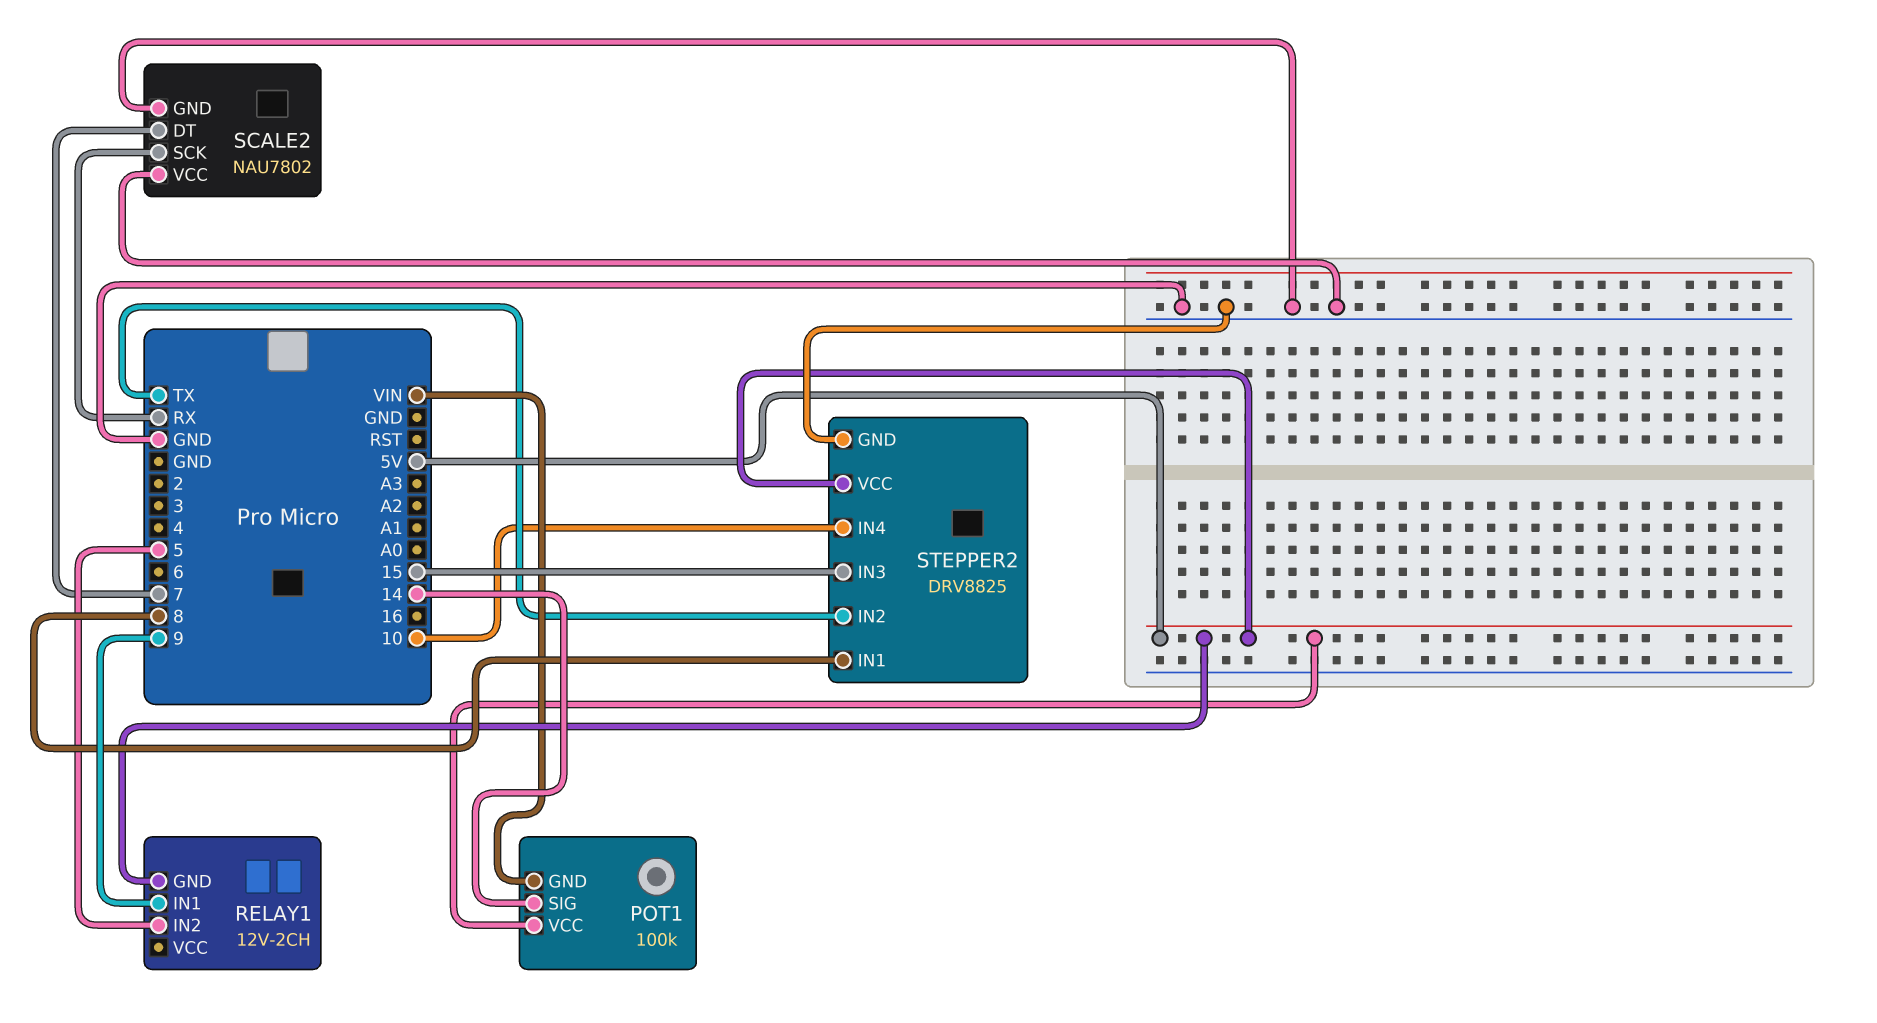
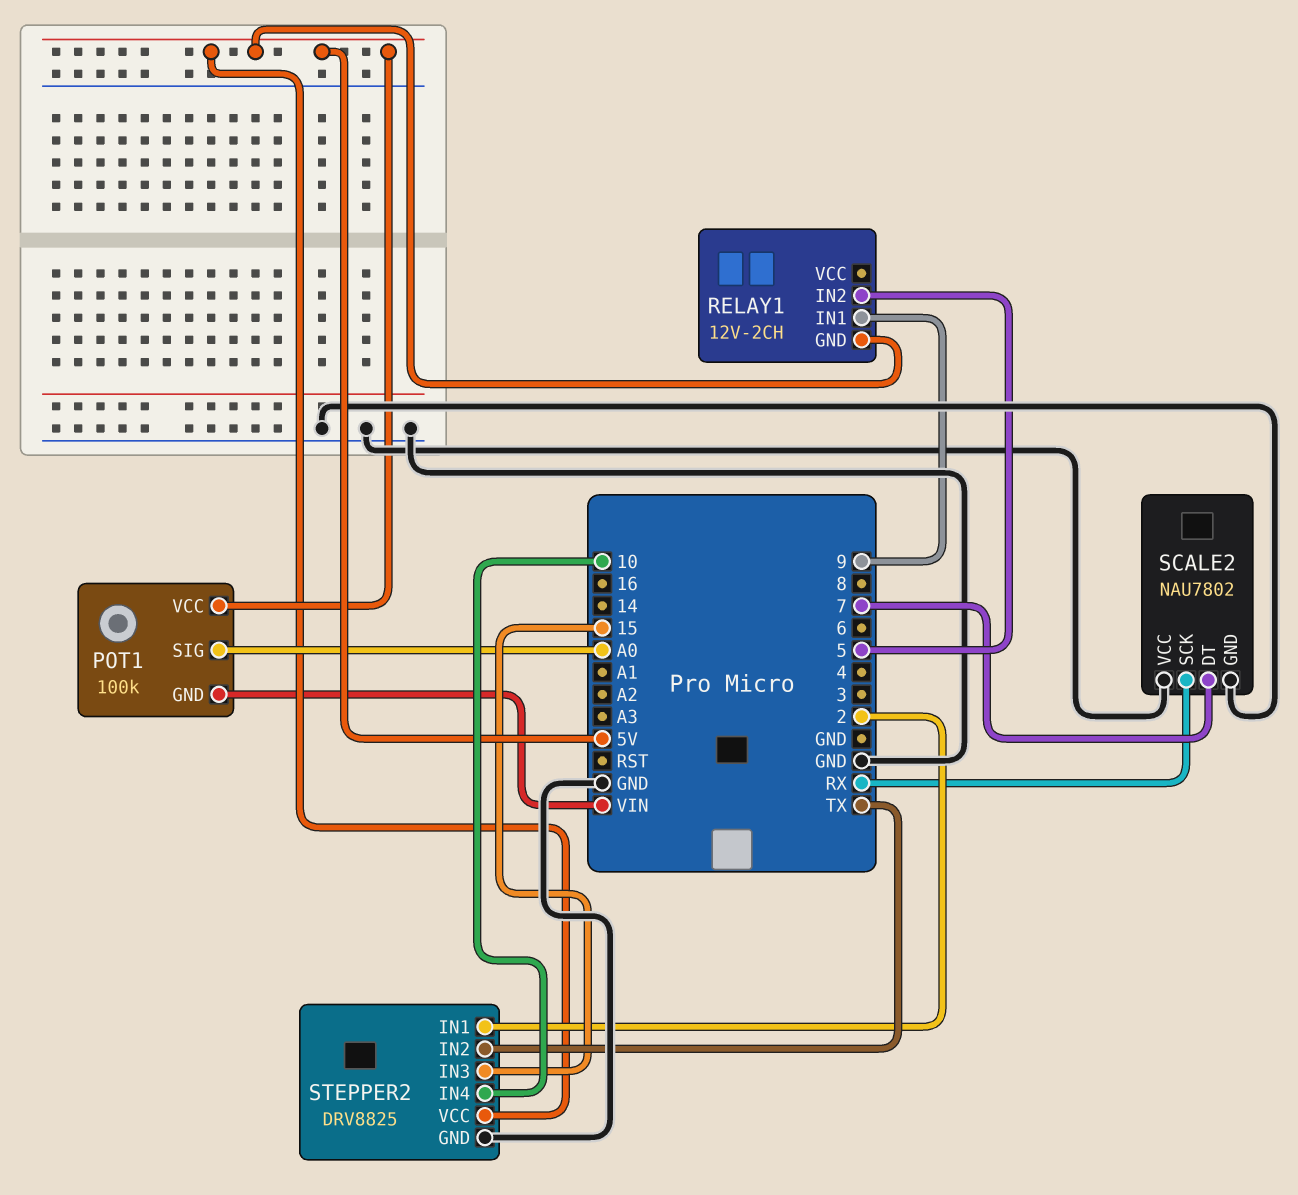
POT1 pin SIG: 14 -> A0
STEPPER2 pin IN1: 8 -> 2

